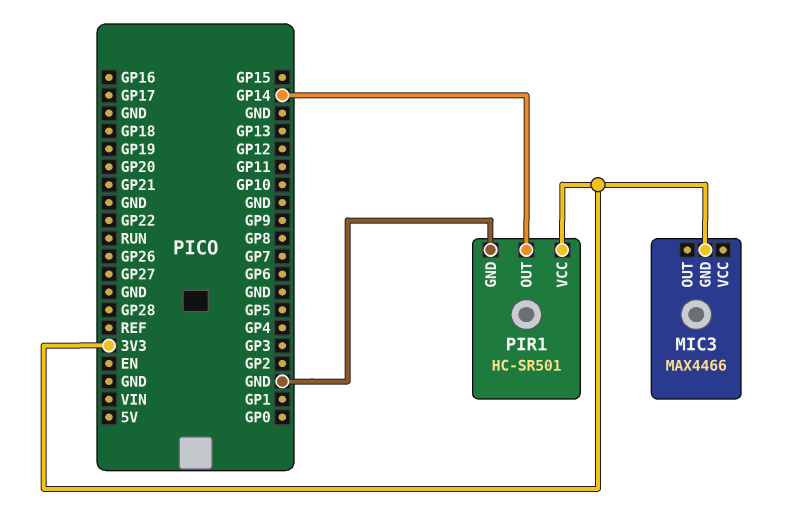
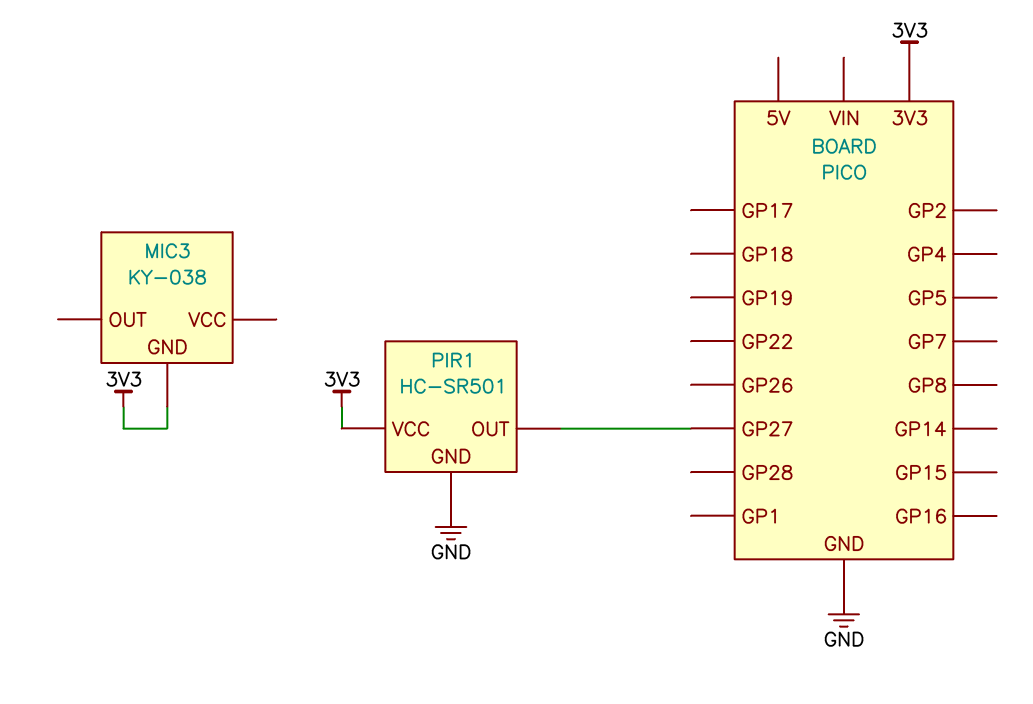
MIC3: MAX4466 -> KY-038
PIR1 pin OUT: GP14 -> GP27

